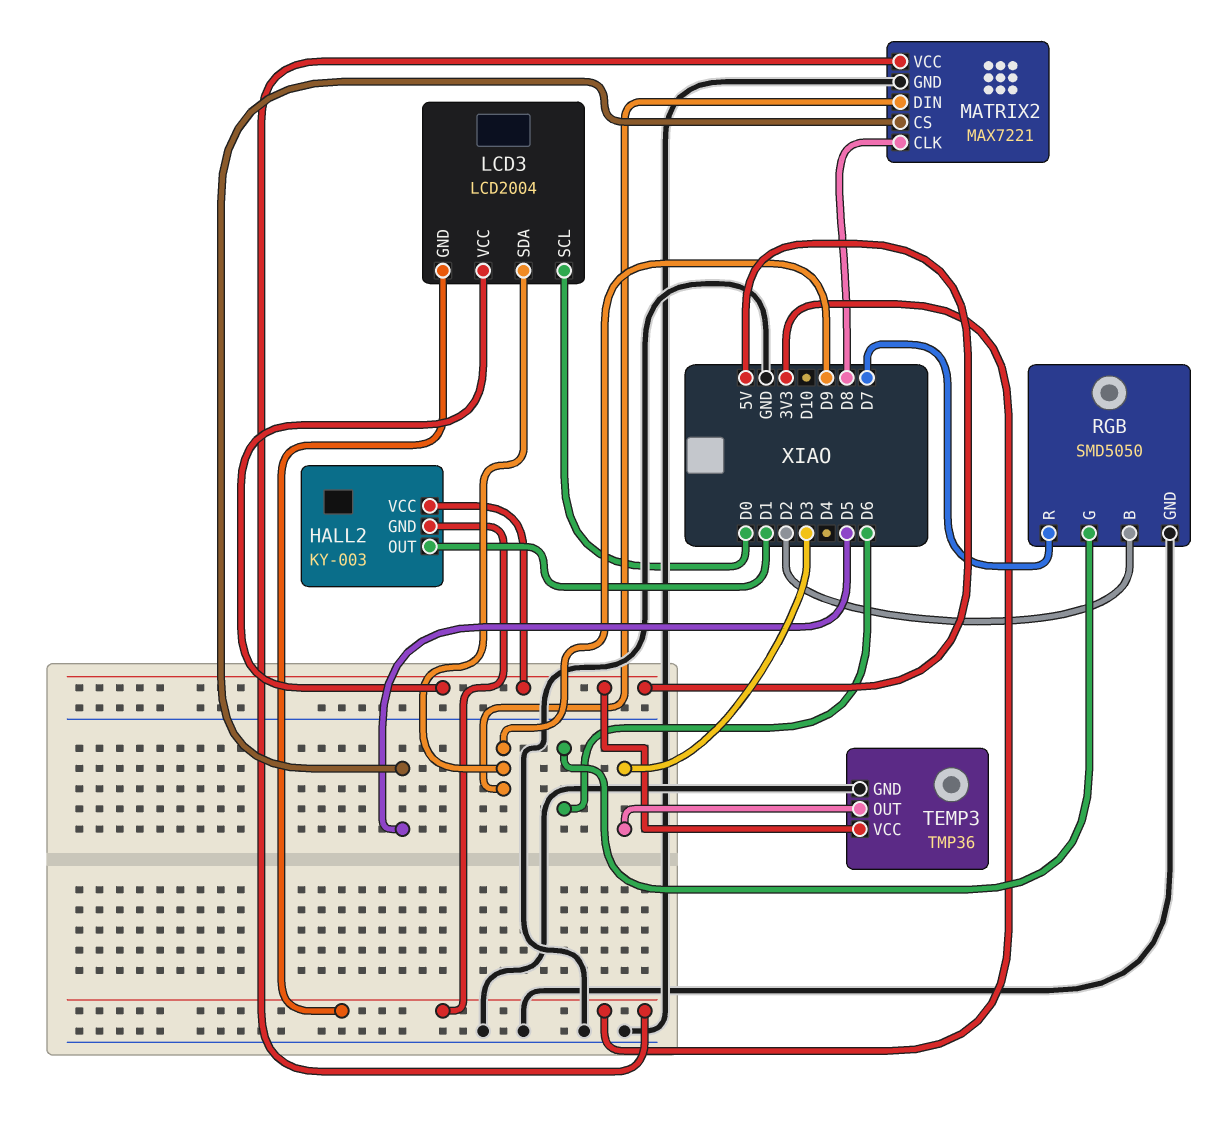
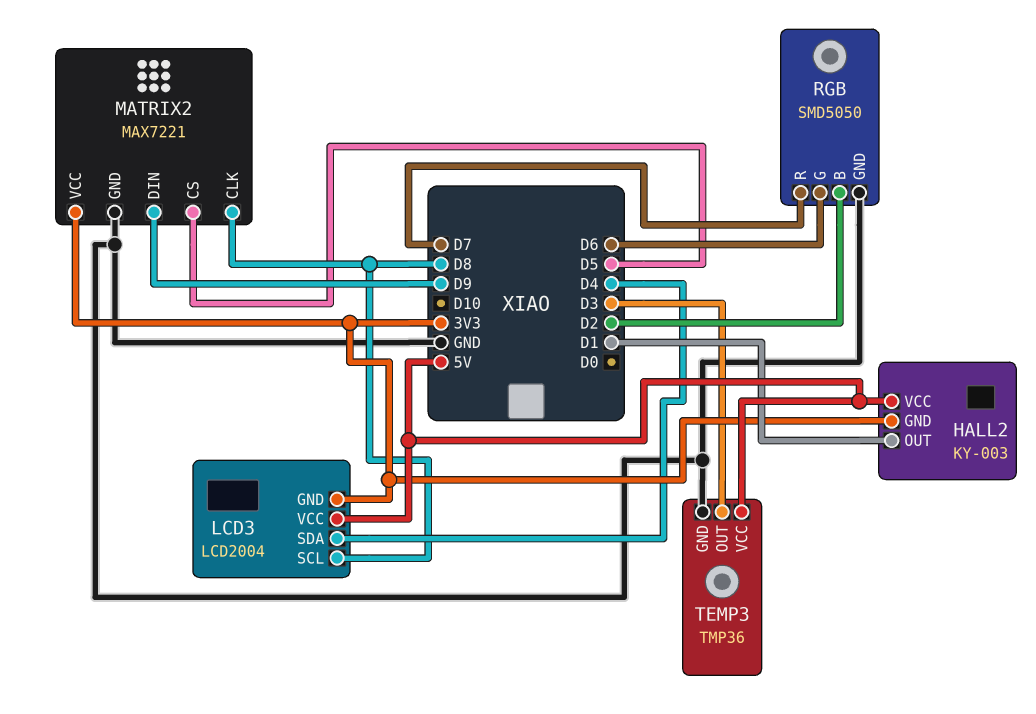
LCD3 pin SCL: D0 -> D8
LCD3 pin SDA: D9 -> D4

